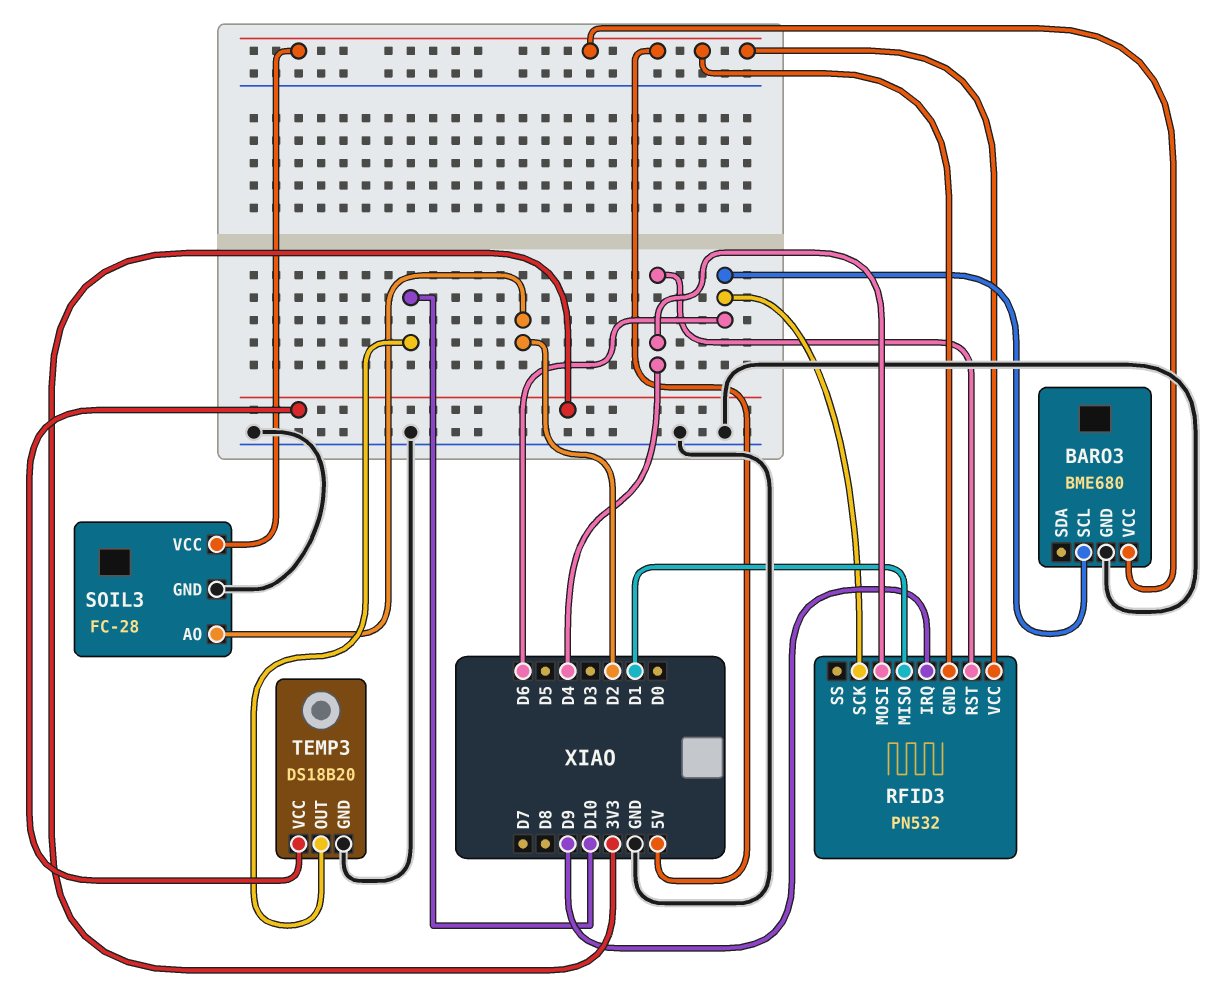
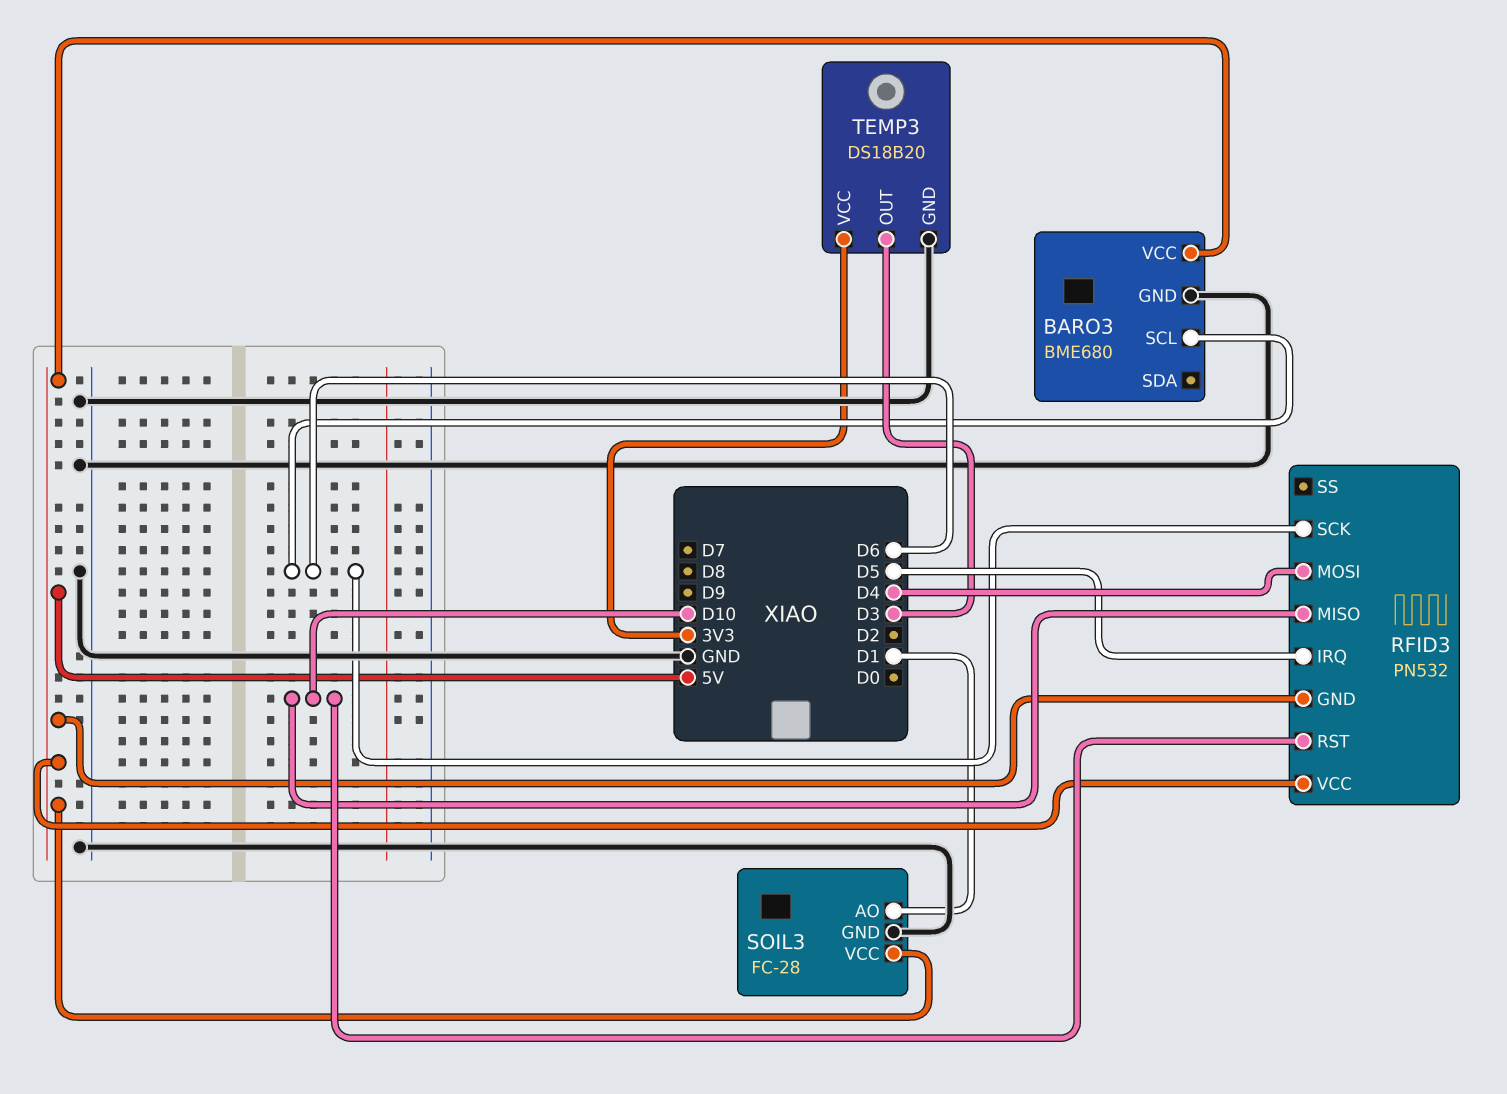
RFID3 pin IRQ: D9 -> D5
RFID3 pin MISO: D1 -> D10
RFID3 pin RST: D4 -> D10
SOIL3 pin AO: D2 -> D1
TEMP3 pin OUT: D10 -> D3

